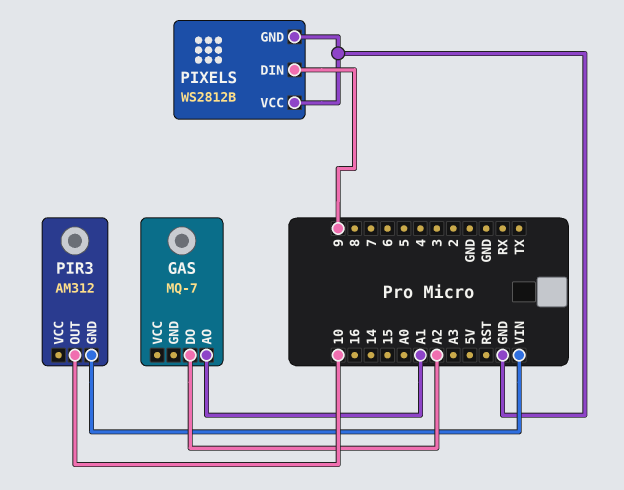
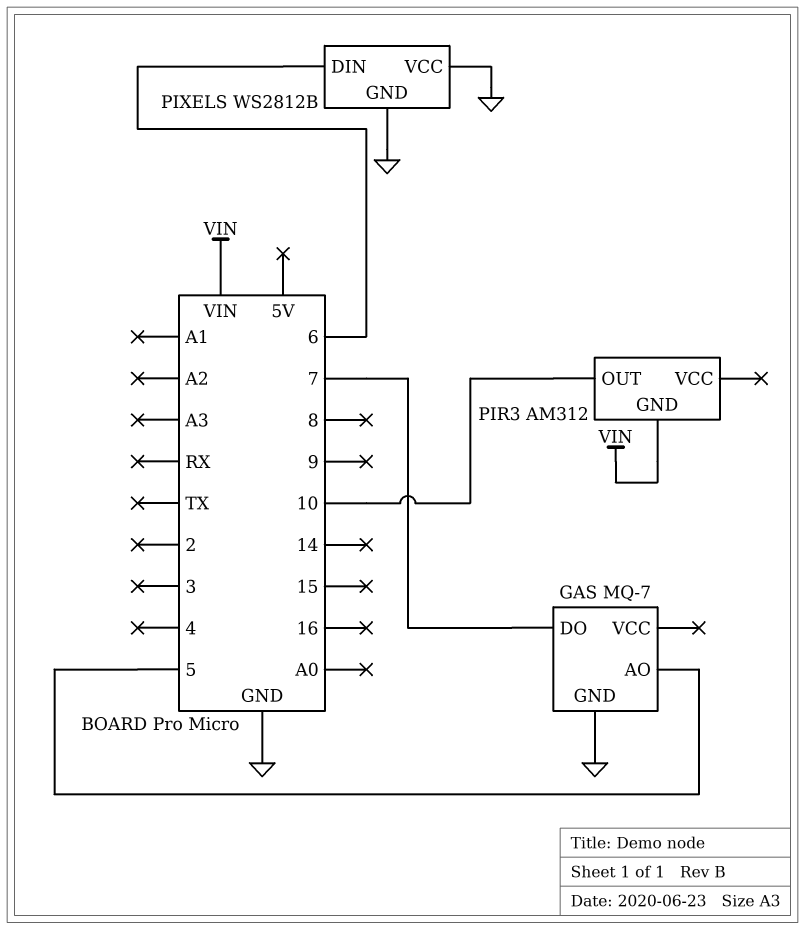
GAS pin AO: A1 -> 5
GAS pin DO: A2 -> 7
GAS pin GND: none -> GND
PIXELS pin DIN: 9 -> 6

